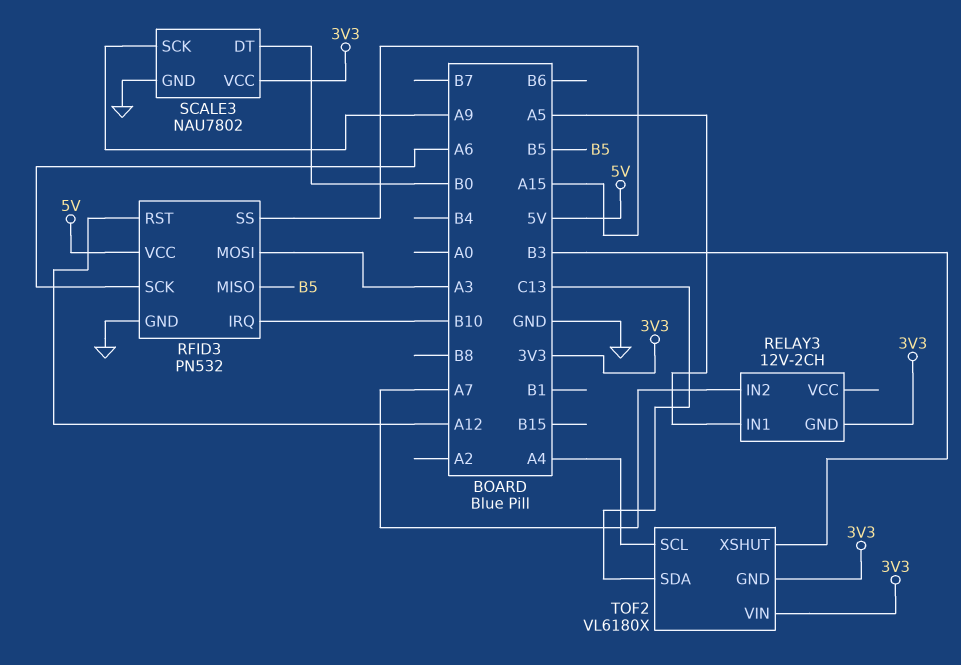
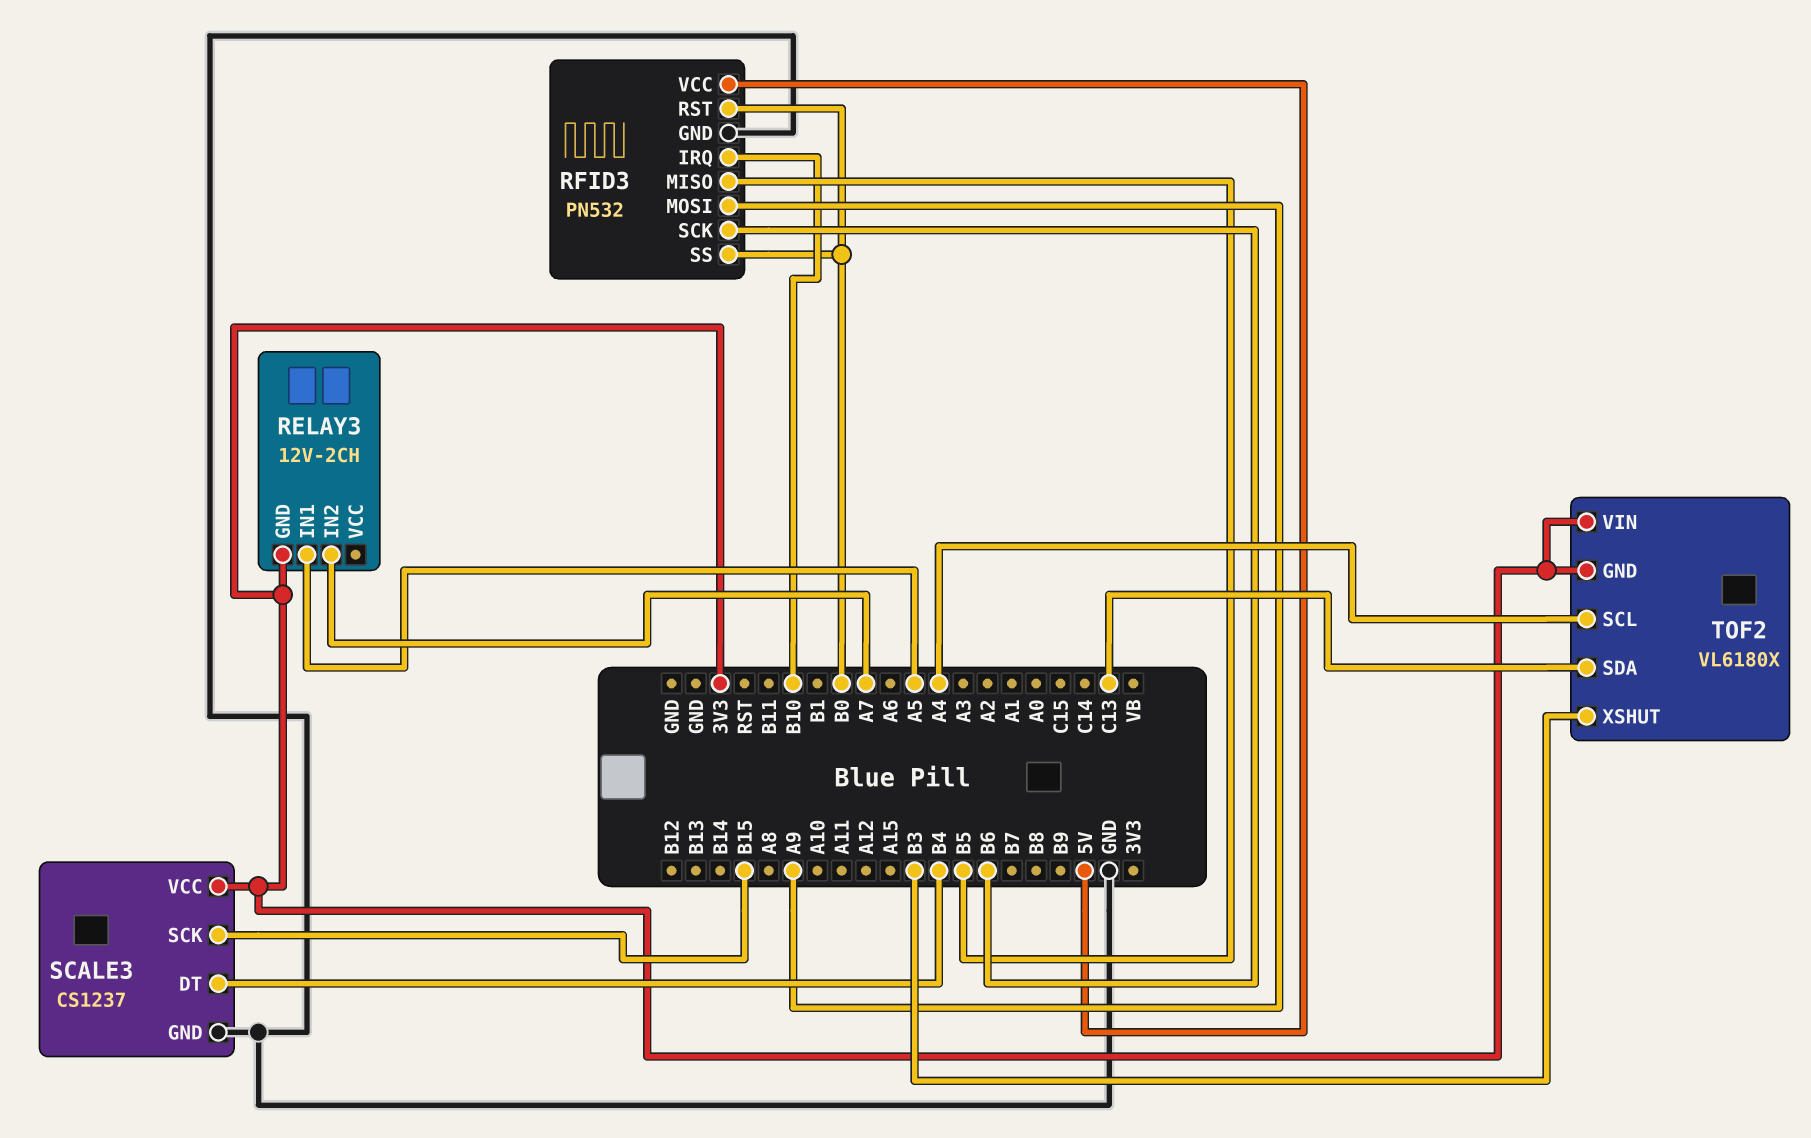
RFID3 pin MOSI: A3 -> A9
RFID3 pin RST: A12 -> B0
RFID3 pin SCK: A6 -> B6
RFID3 pin SS: A15 -> B0
SCALE3: NAU7802 -> CS1237
SCALE3 pin DT: B0 -> B4
SCALE3 pin SCK: A9 -> B15

